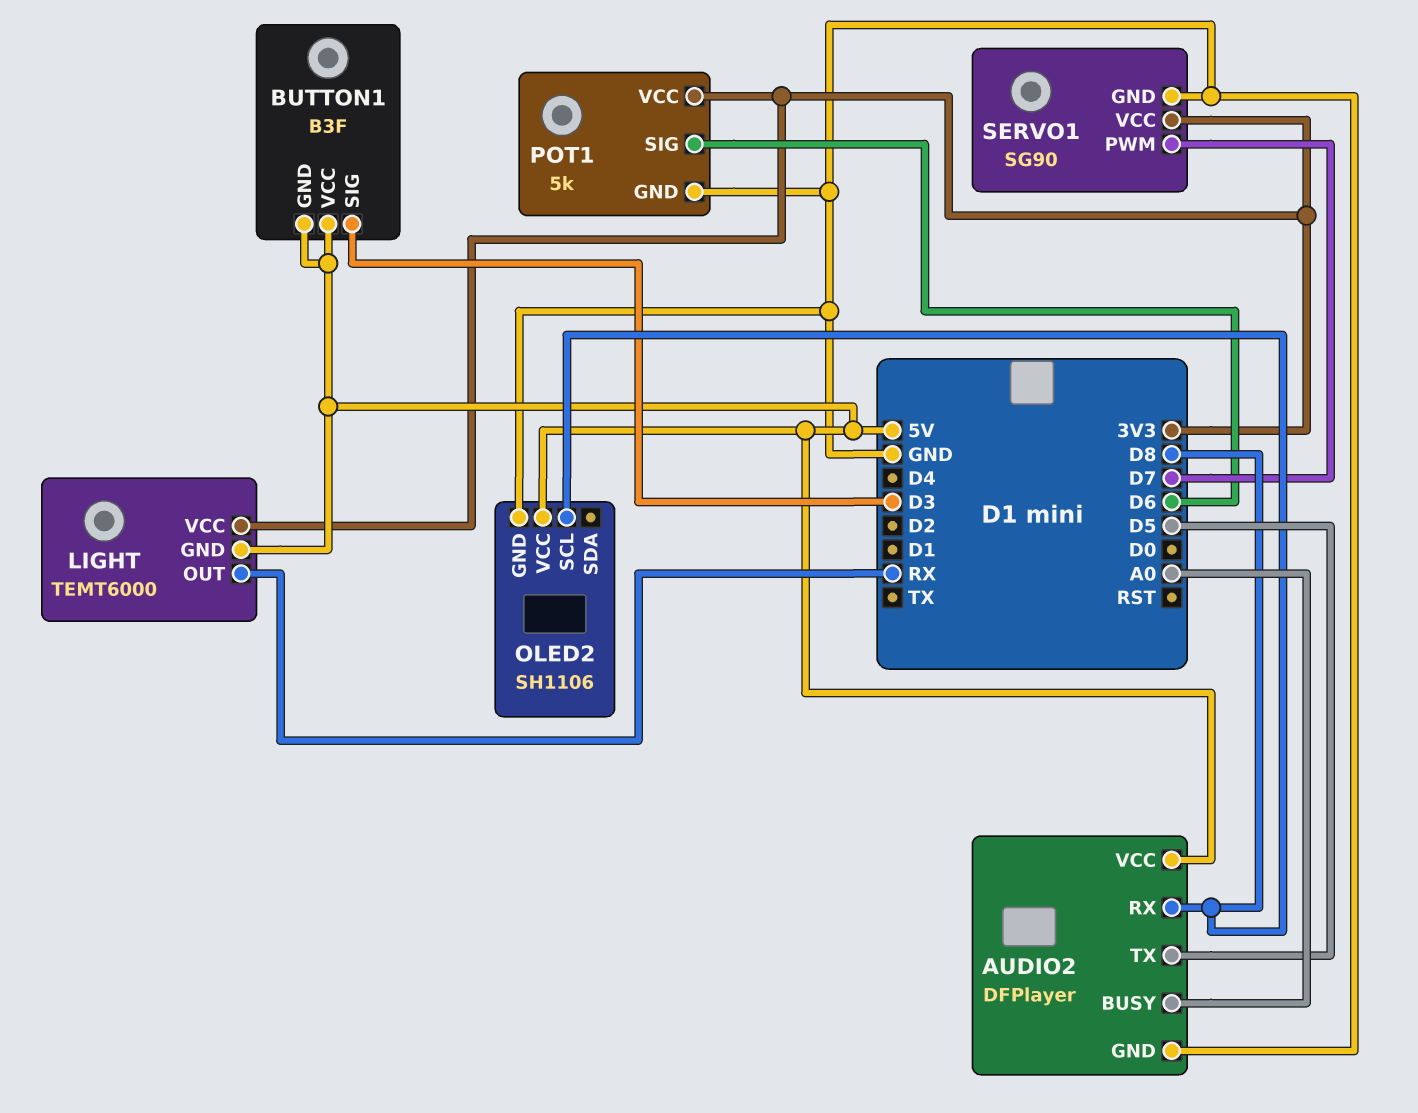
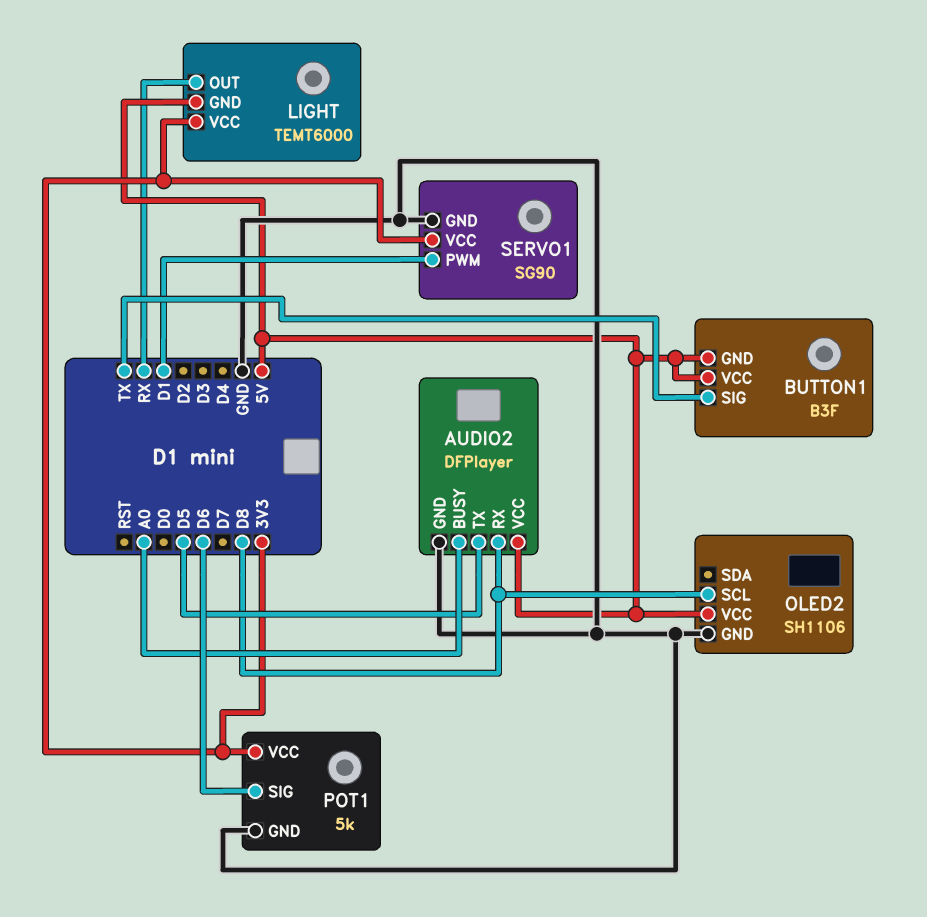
BUTTON1 pin SIG: D3 -> TX
SERVO1 pin PWM: D7 -> D1

